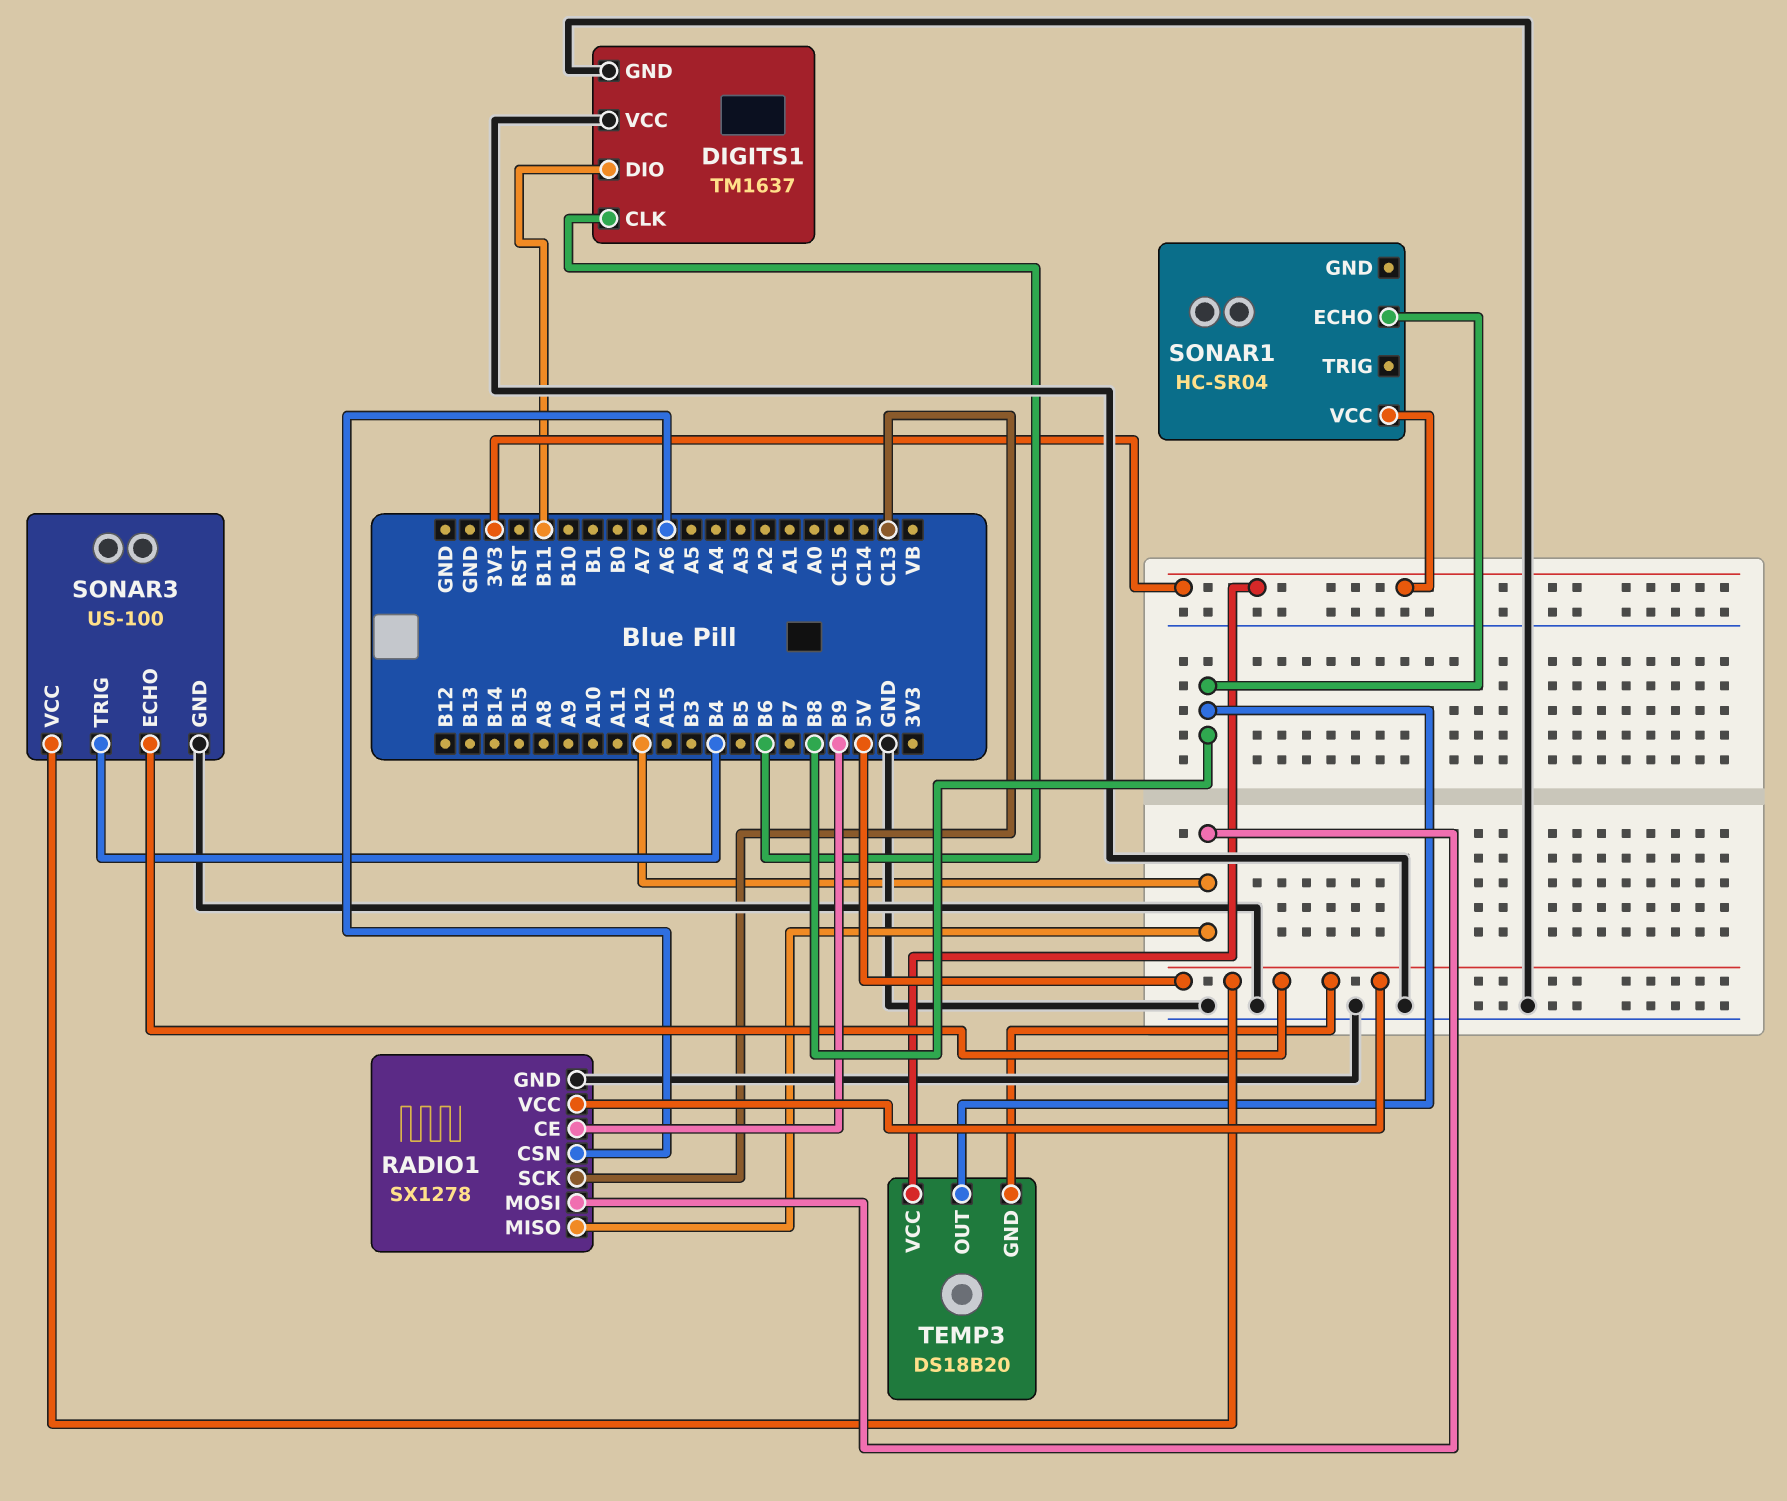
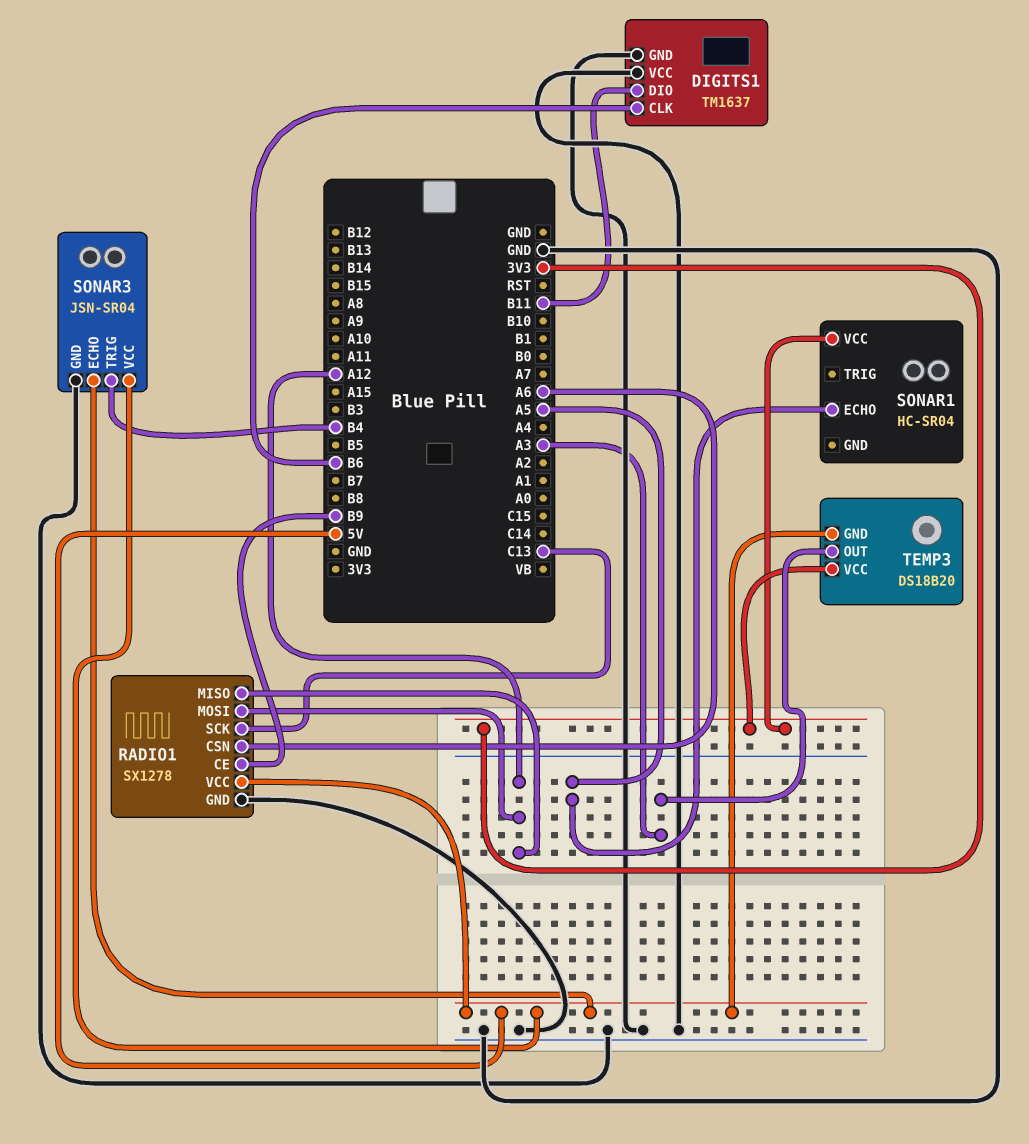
SONAR1 pin ECHO: B8 -> A5
SONAR3: US-100 -> JSN-SR04
TEMP3 pin OUT: B8 -> A3

